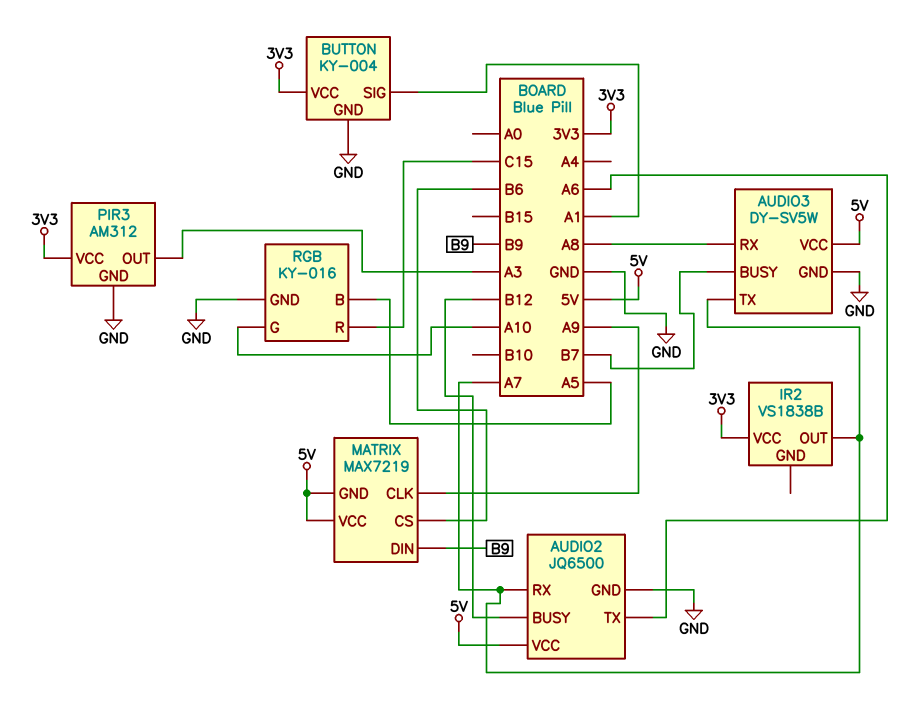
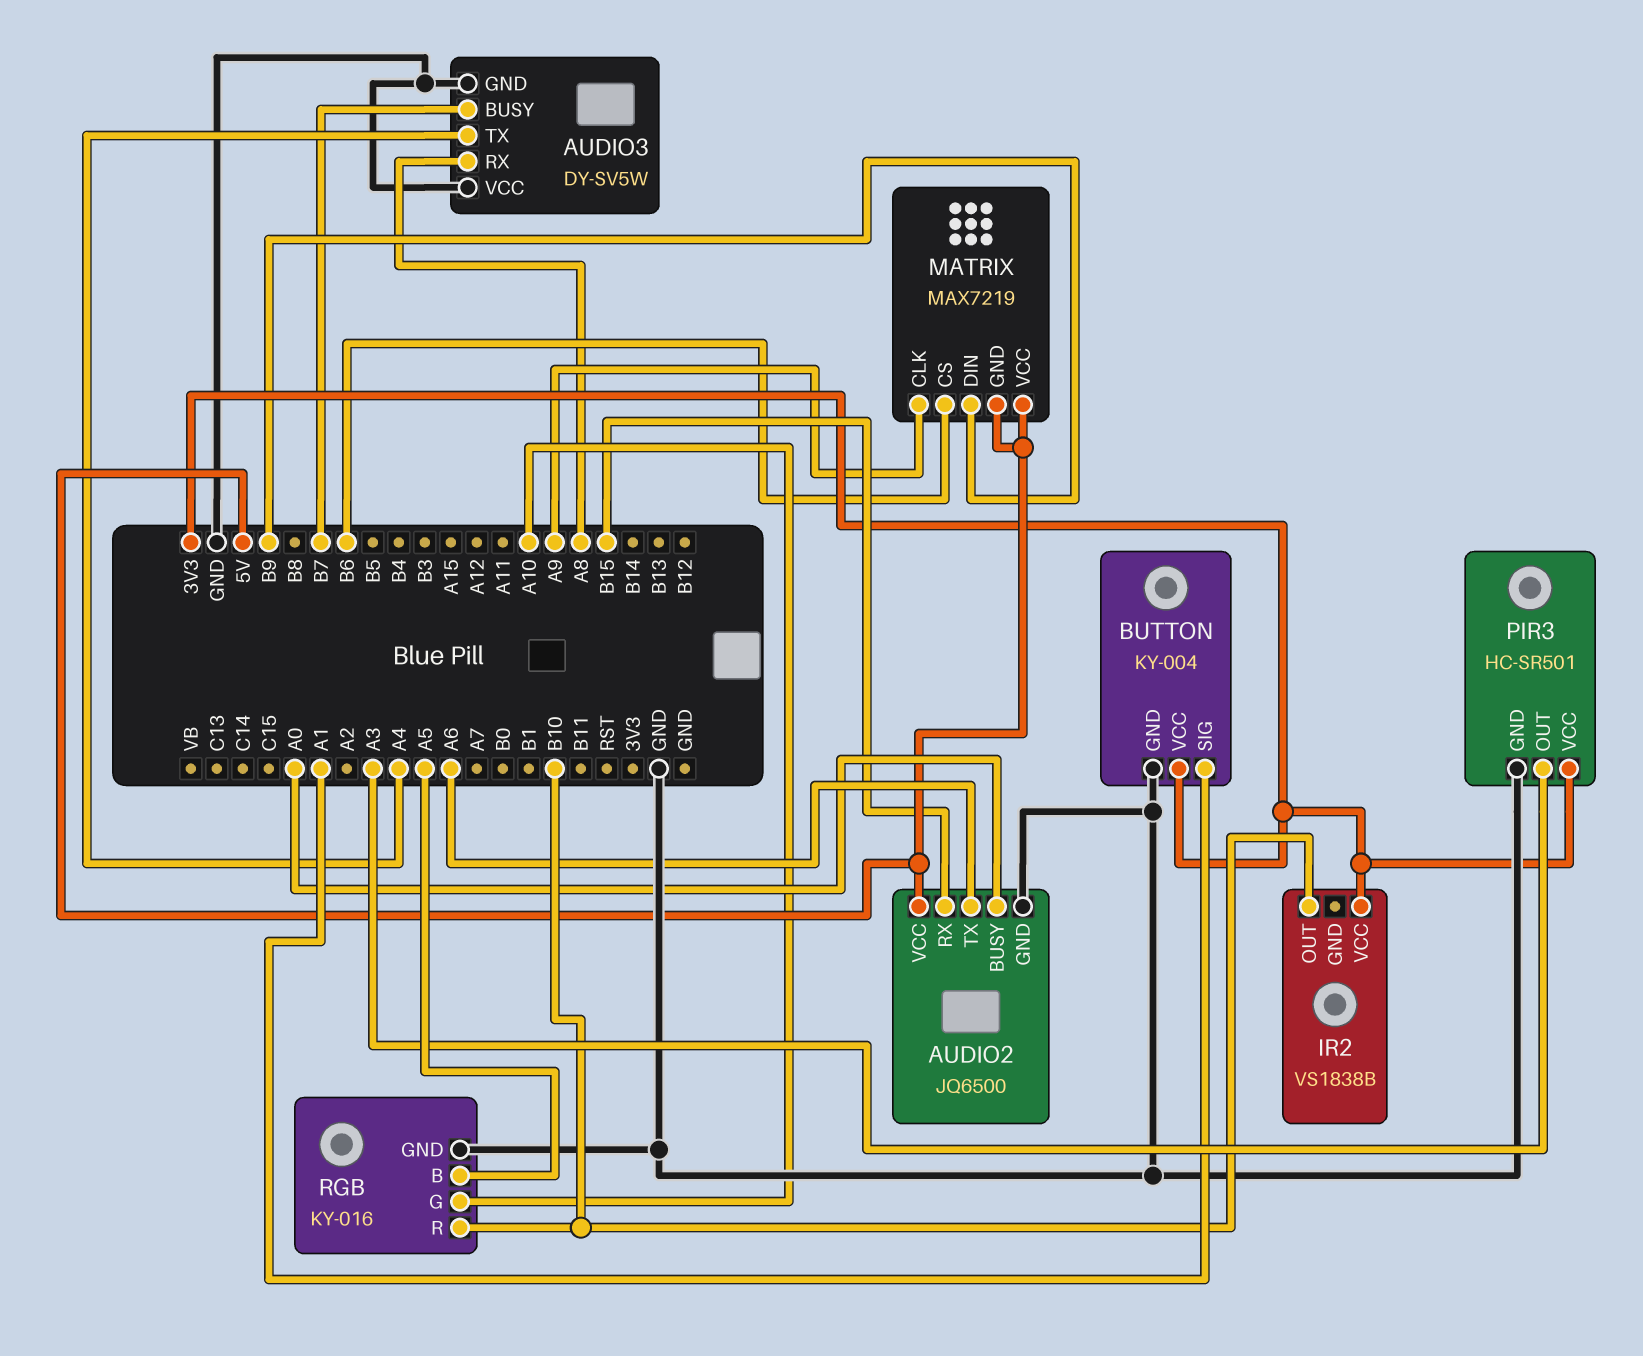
AUDIO2 pin BUSY: B12 -> A0
AUDIO2 pin RX: A7 -> B15
AUDIO3 pin TX: A7 -> A4
AUDIO3 pin VCC: 5V -> GND
IR2 pin OUT: A7 -> B10
PIR3: AM312 -> HC-SR501
RGB pin R: C15 -> B10

